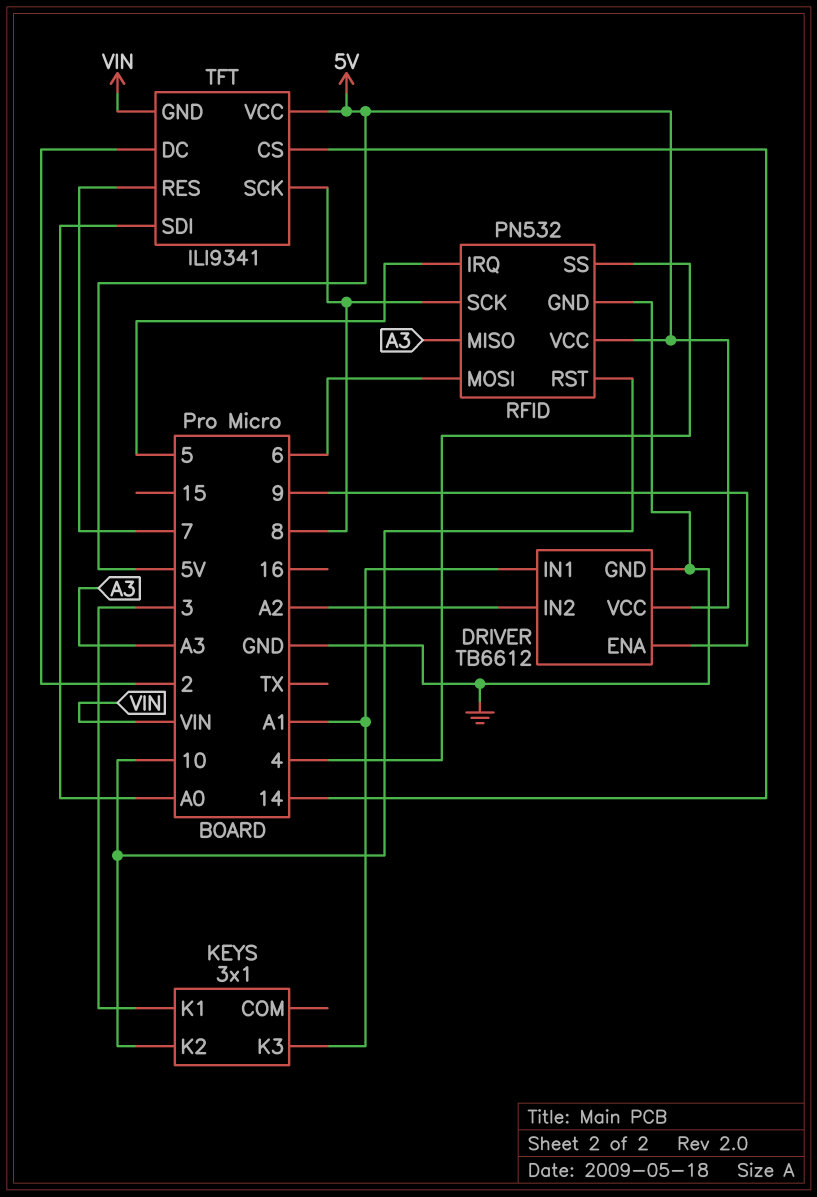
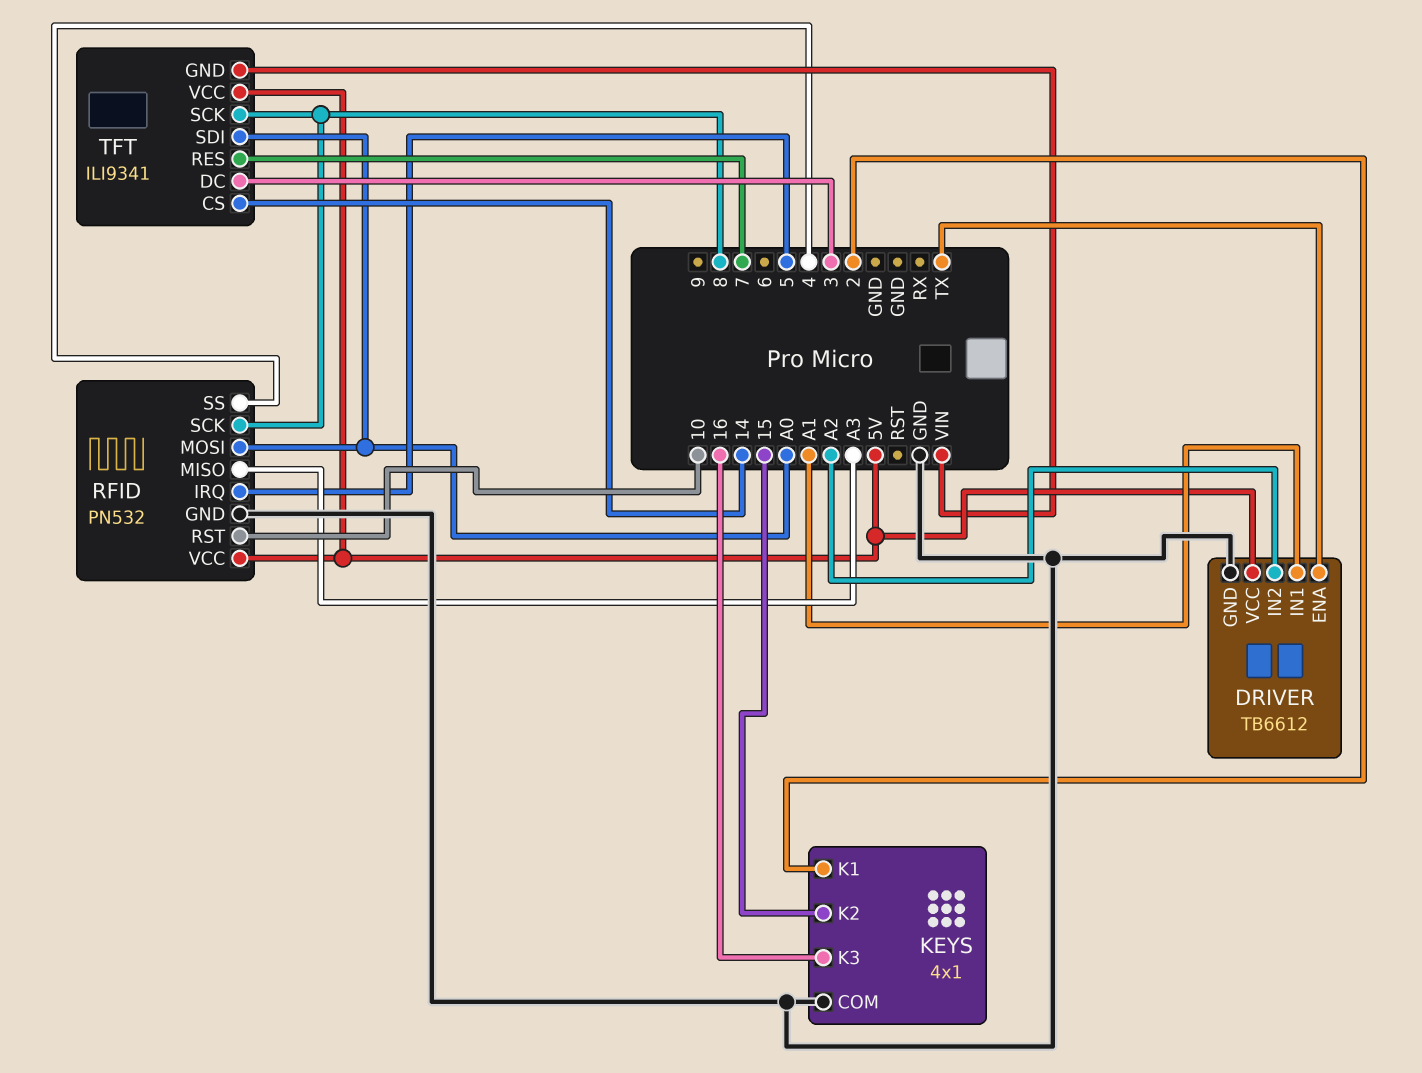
DRIVER pin ENA: 9 -> TX
KEYS: 3x1 -> 4x1
KEYS pin COM: none -> GND
KEYS pin K1: 3 -> 2
KEYS pin K2: 10 -> 15
KEYS pin K3: A1 -> 16
RFID pin MOSI: 6 -> A0
TFT pin DC: 2 -> 3

